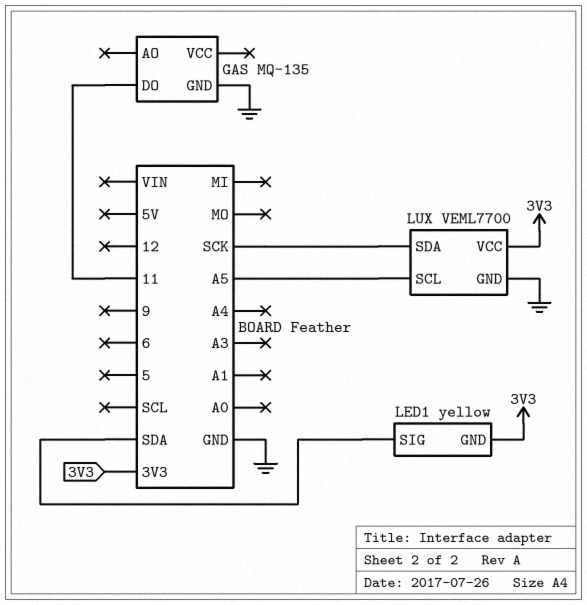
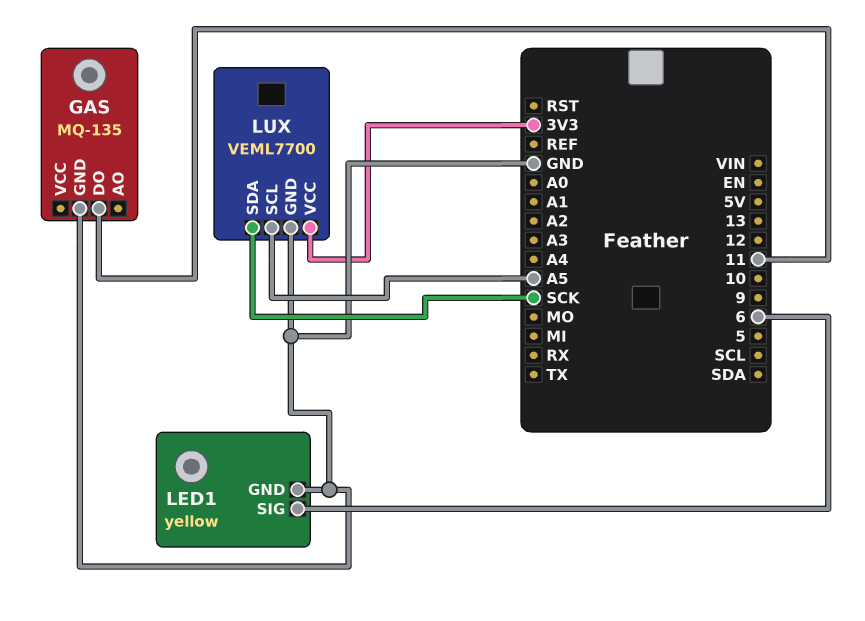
LED1 pin GND: 3V3 -> GND
LED1 pin SIG: SDA -> 6

